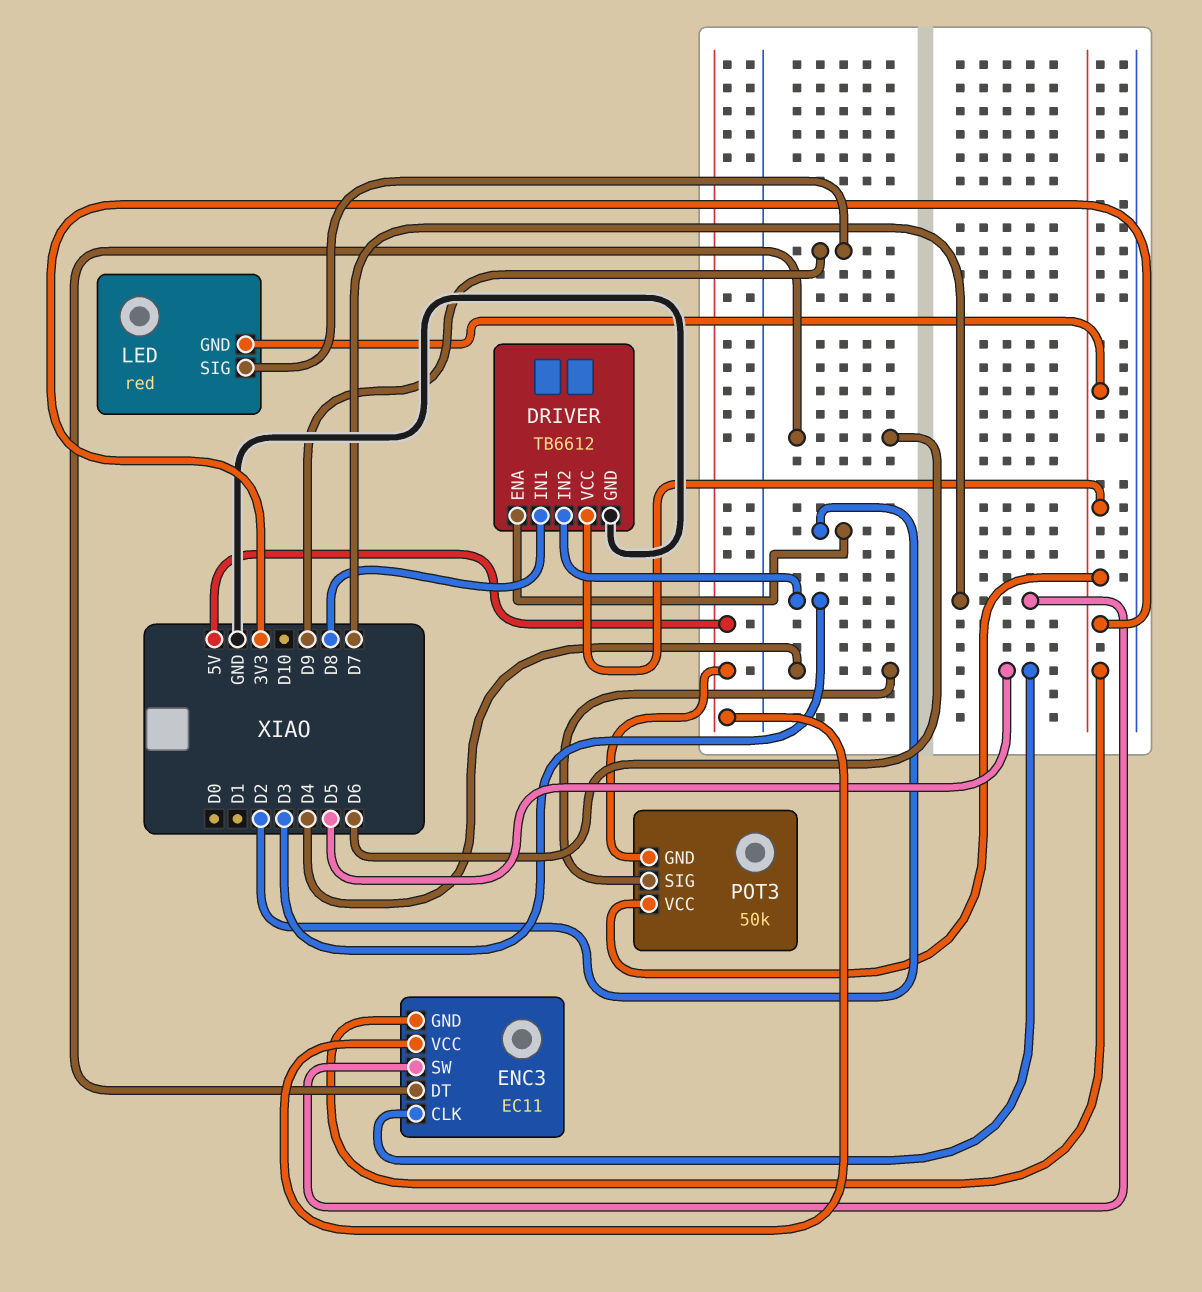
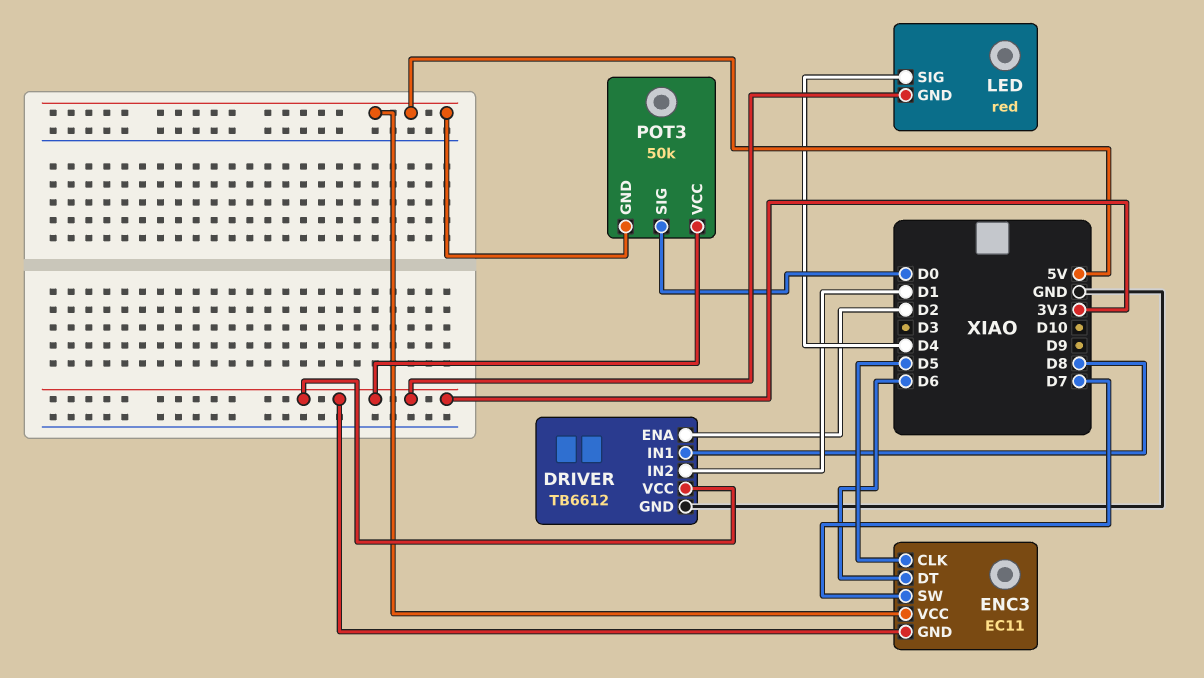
DRIVER pin IN2: D3 -> D1
LED pin SIG: D9 -> D4
POT3 pin SIG: D4 -> D0

